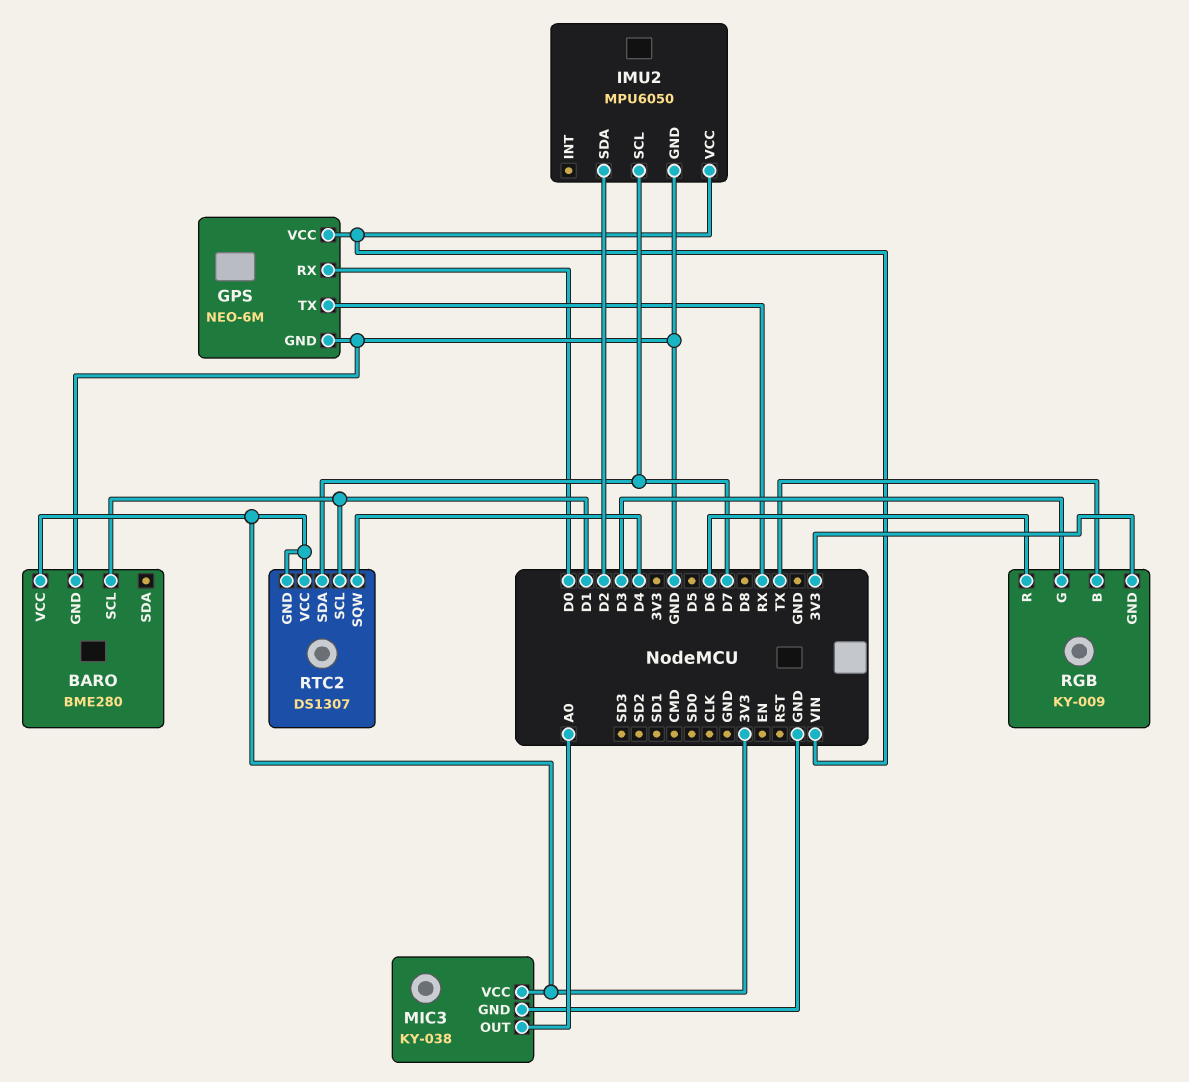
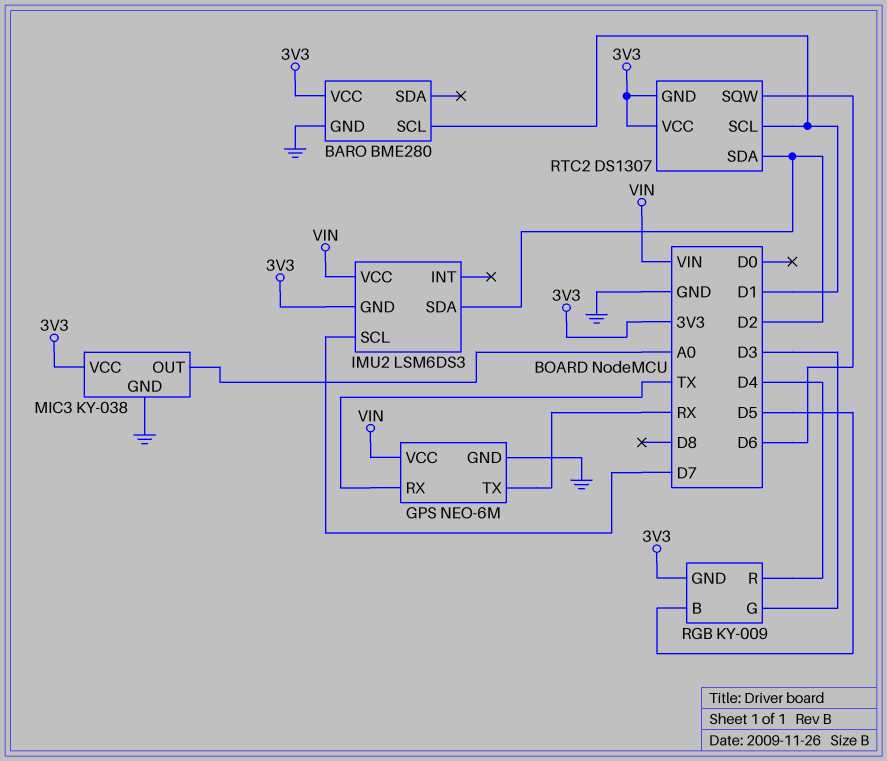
GPS pin RX: D0 -> TX
IMU2: MPU6050 -> LSM6DS3
IMU2 pin GND: GND -> 3V3
RGB pin B: TX -> D5
RGB pin R: D6 -> D4
RTC2 pin SDA: D7 -> D2
RTC2 pin SQW: D4 -> D6

